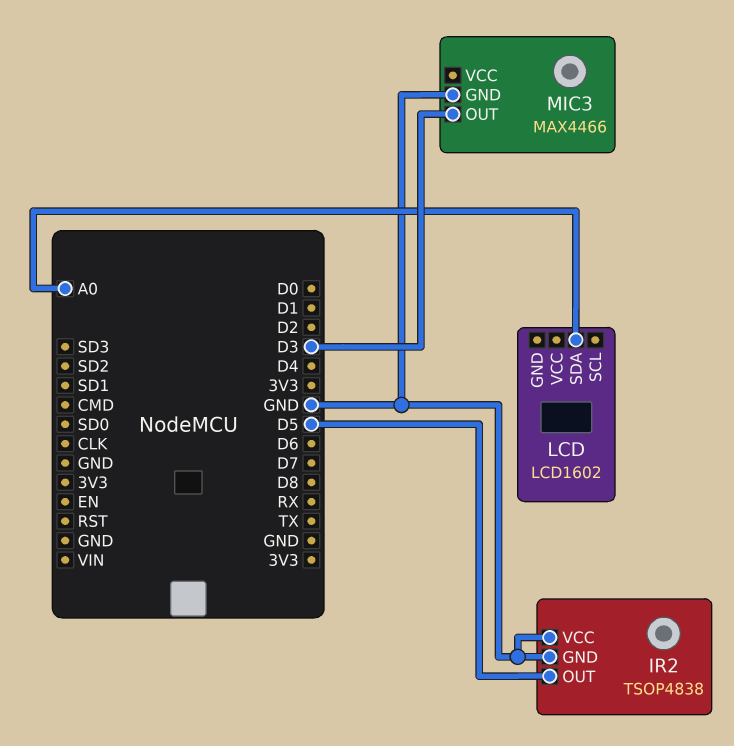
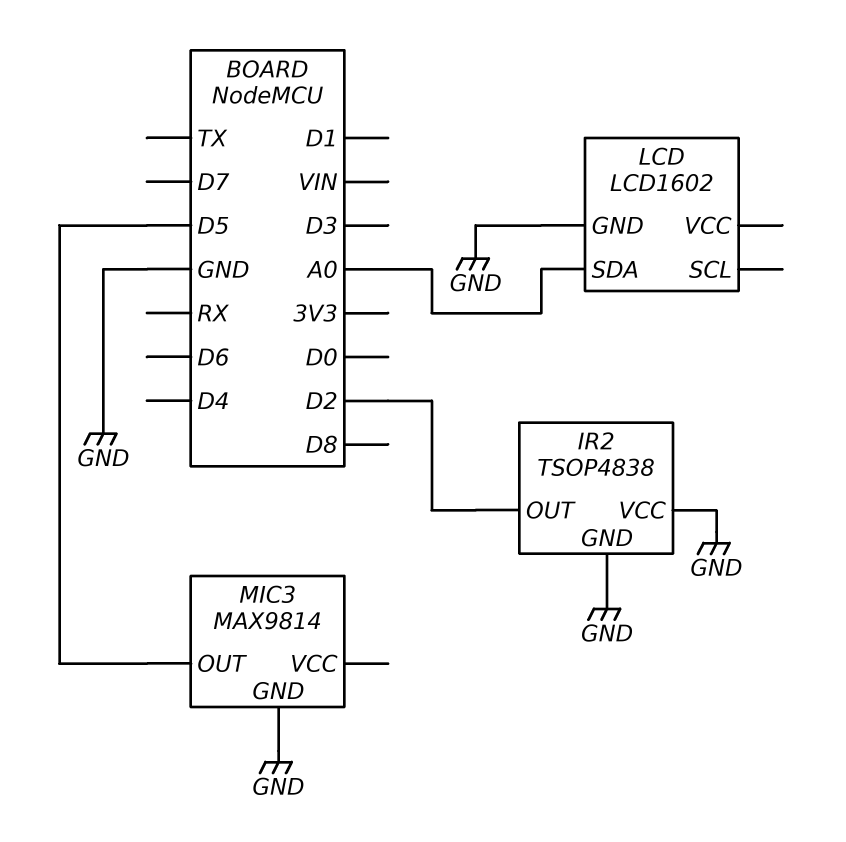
IR2 pin OUT: D5 -> D2
LCD pin GND: none -> GND
MIC3: MAX4466 -> MAX9814
MIC3 pin OUT: D3 -> D5

